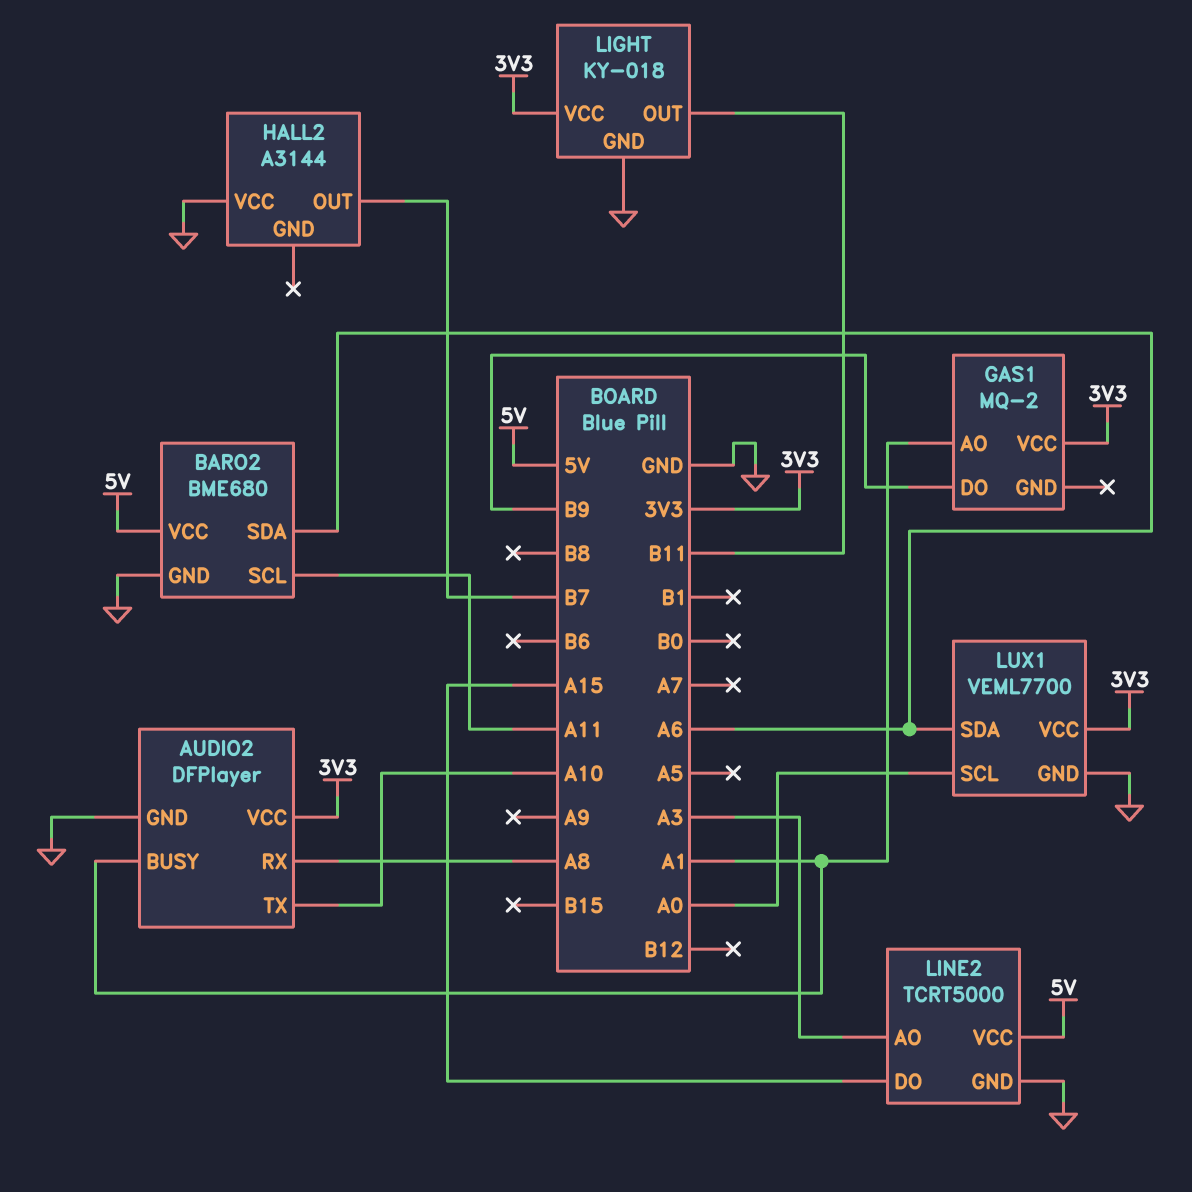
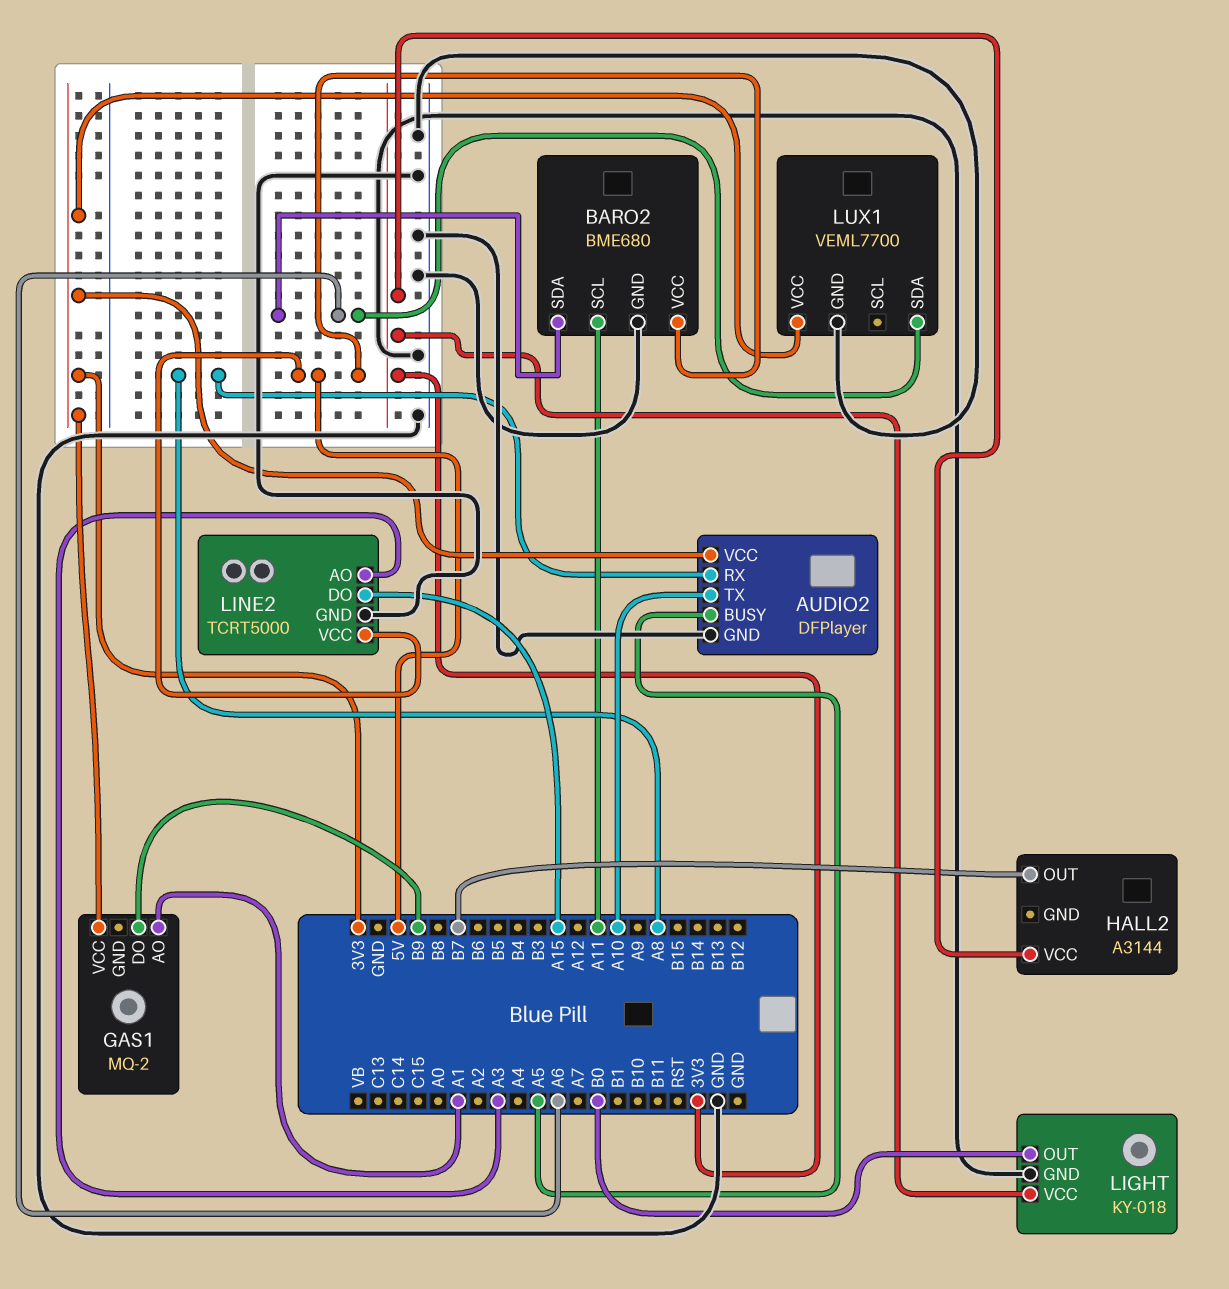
AUDIO2 pin BUSY: A1 -> A5
HALL2 pin VCC: GND -> 3V3
LIGHT pin OUT: B11 -> B0
LUX1 pin SCL: A0 -> none

